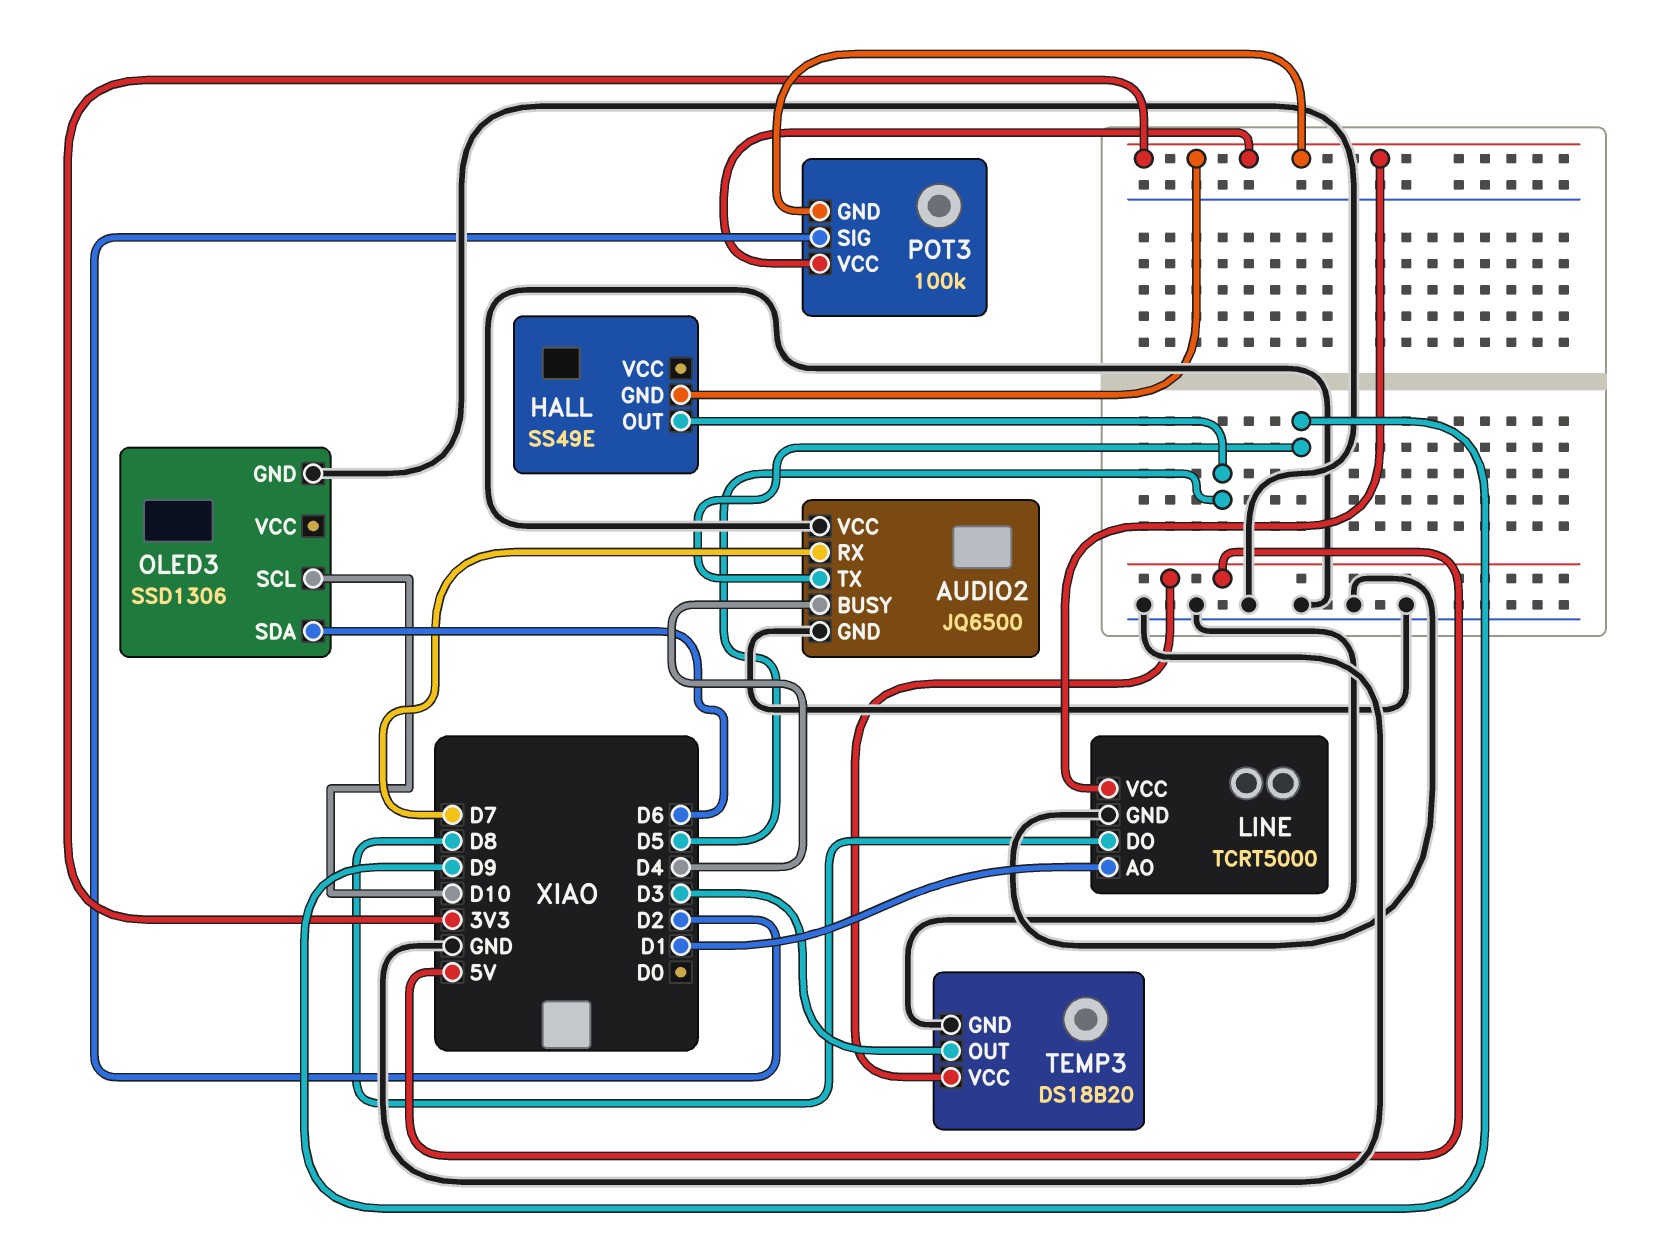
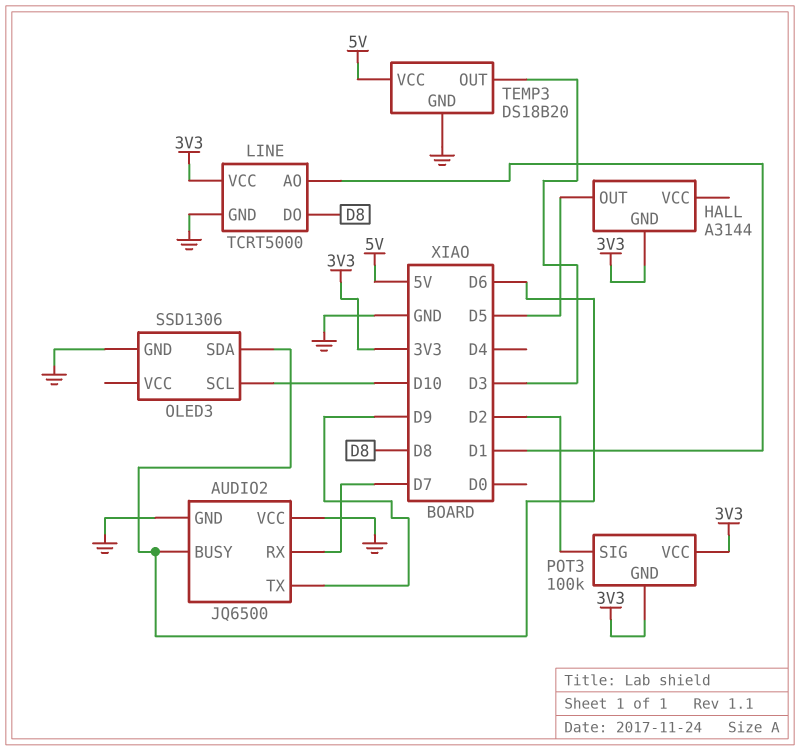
AUDIO2 pin BUSY: D4 -> D6
HALL: SS49E -> A3144

